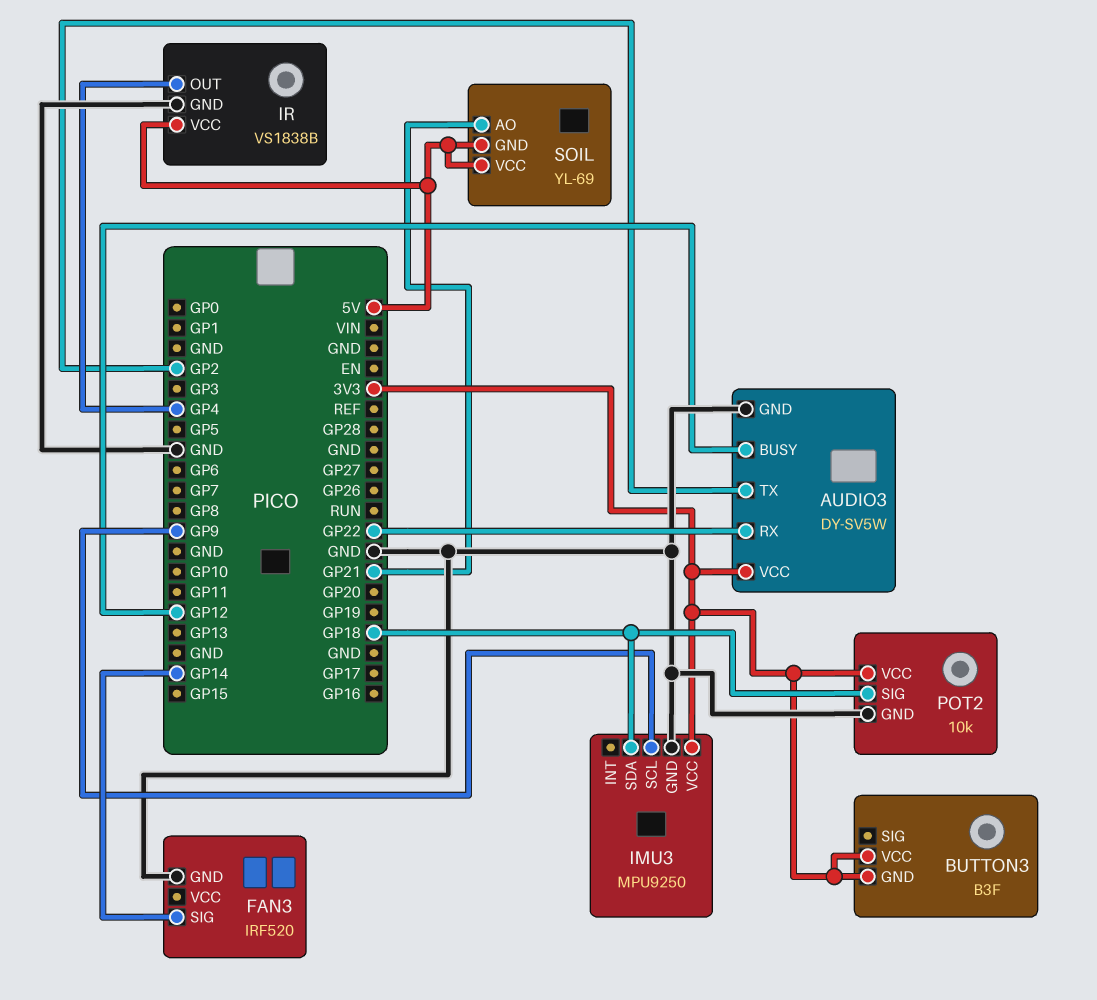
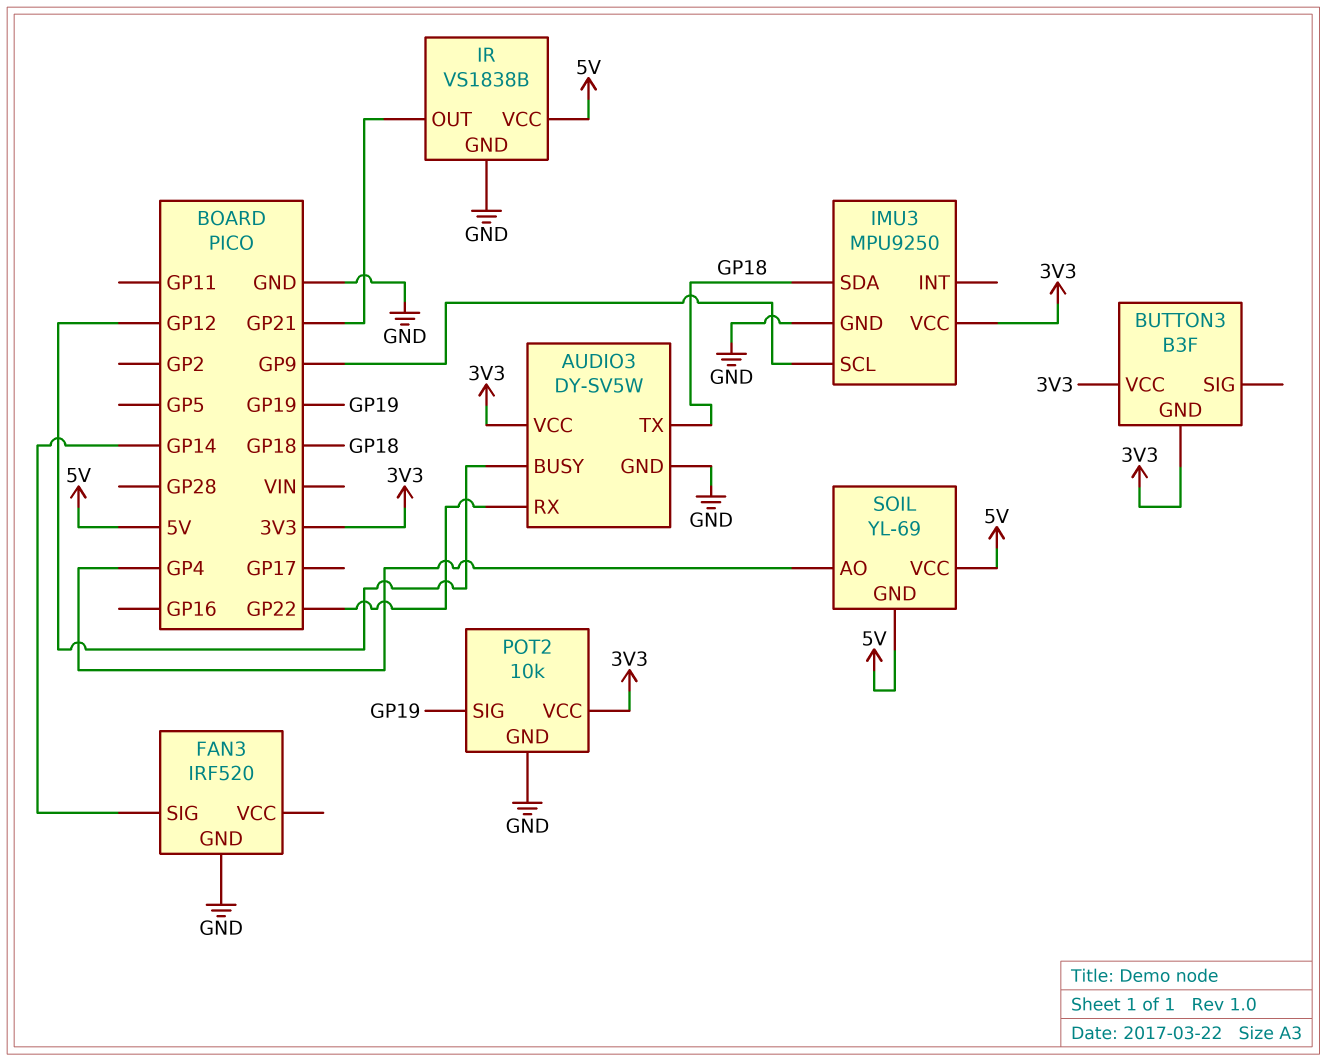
AUDIO3 pin TX: GP2 -> GP18
IR pin OUT: GP4 -> GP21
POT2 pin SIG: GP18 -> GP19
SOIL pin AO: GP21 -> GP4

